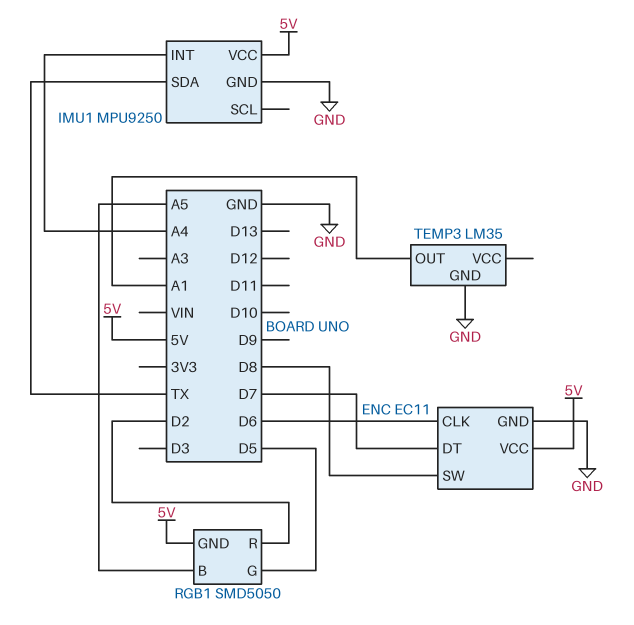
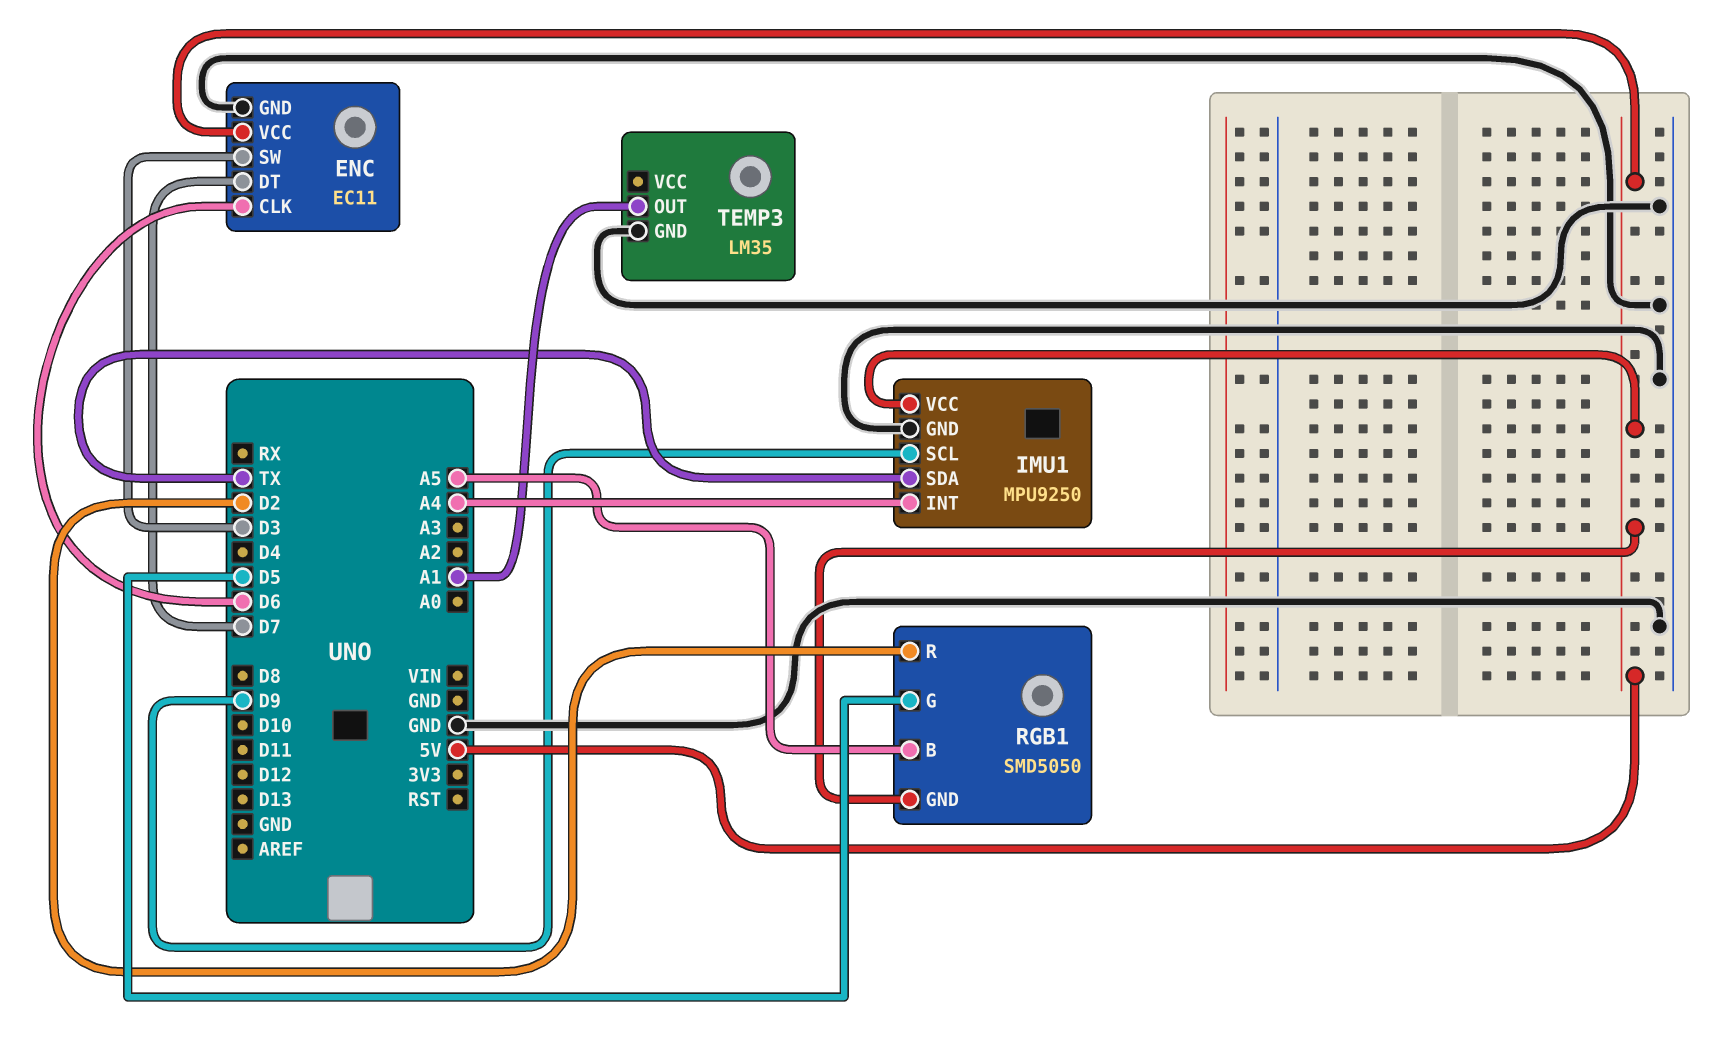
ENC pin SW: D8 -> D3
IMU1 pin SCL: none -> D9

